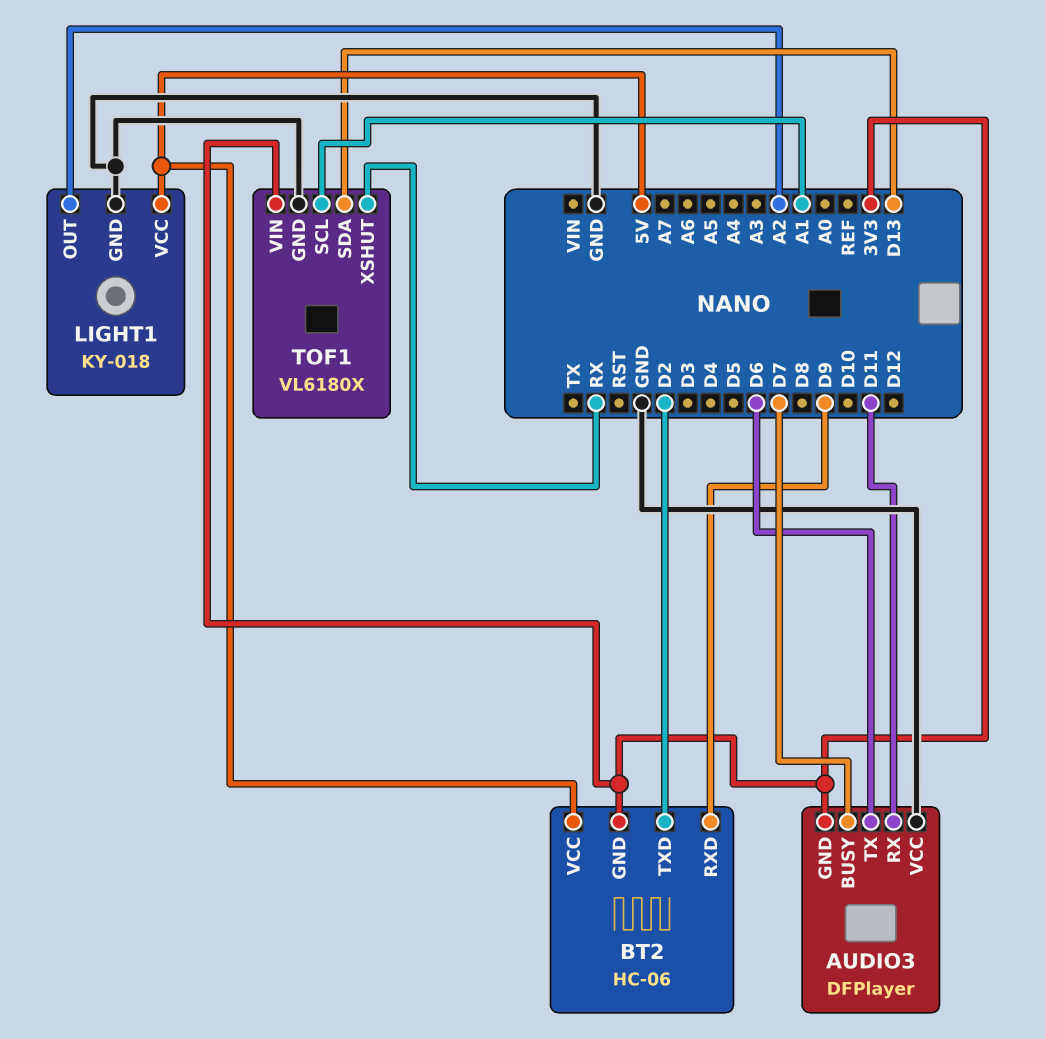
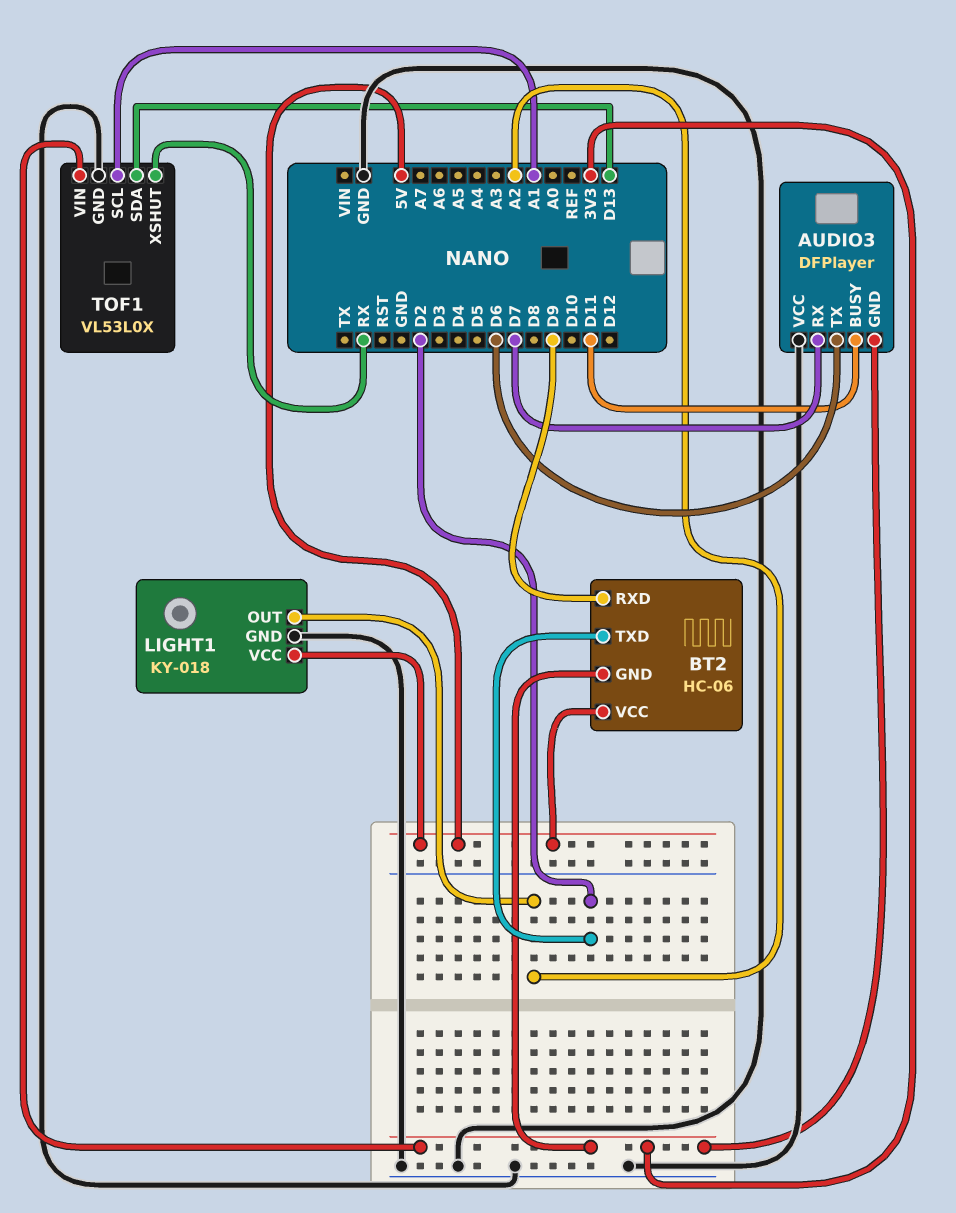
AUDIO3 pin BUSY: D7 -> D11
AUDIO3 pin RX: D11 -> D7
TOF1: VL6180X -> VL53L0X

